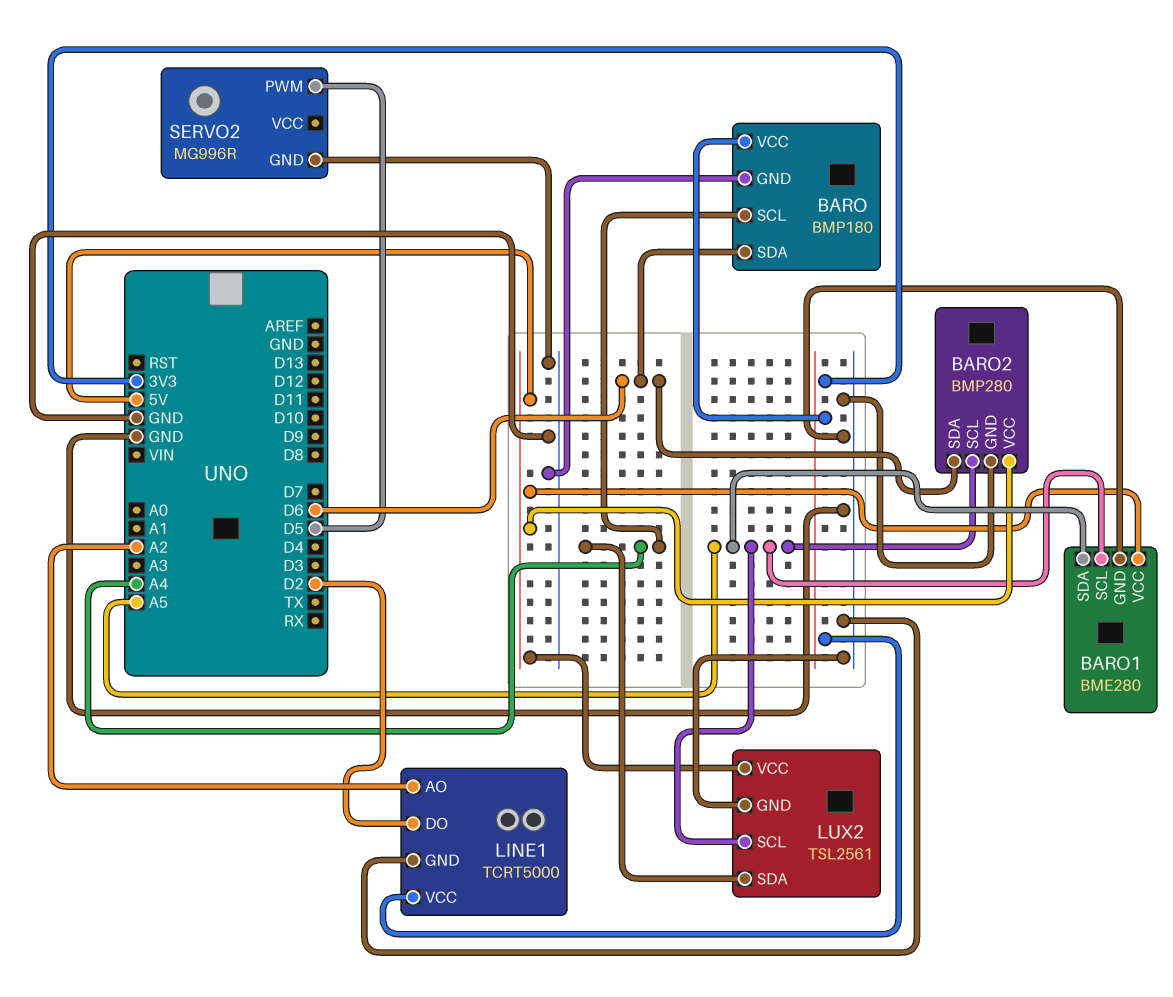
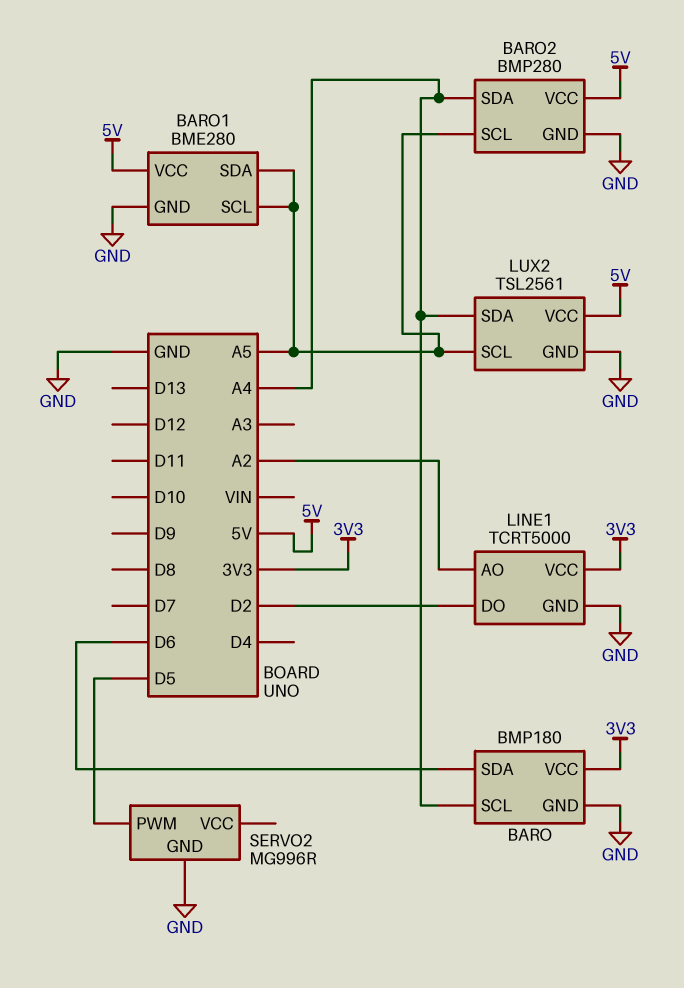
BARO2 pin SDA: D6 -> A4

